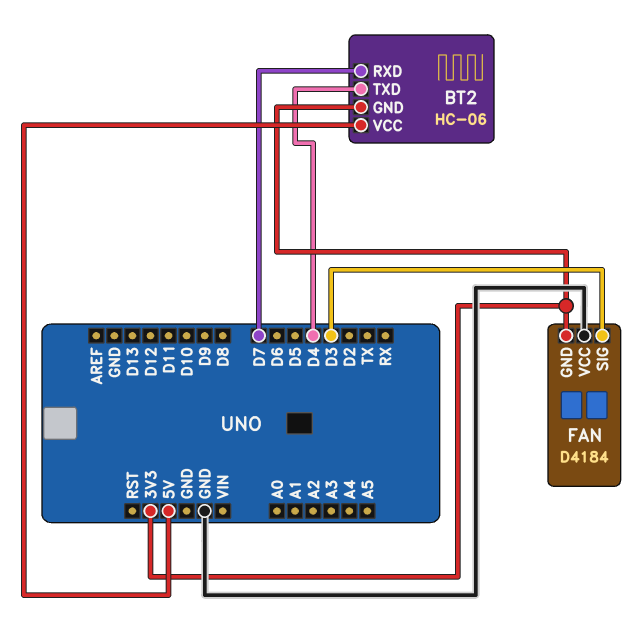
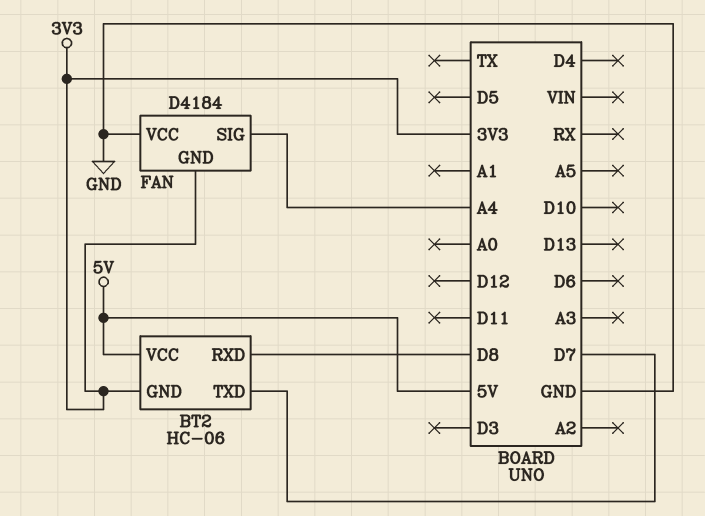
BT2 pin RXD: D7 -> D8
BT2 pin TXD: D4 -> D7
FAN pin SIG: D3 -> A4

